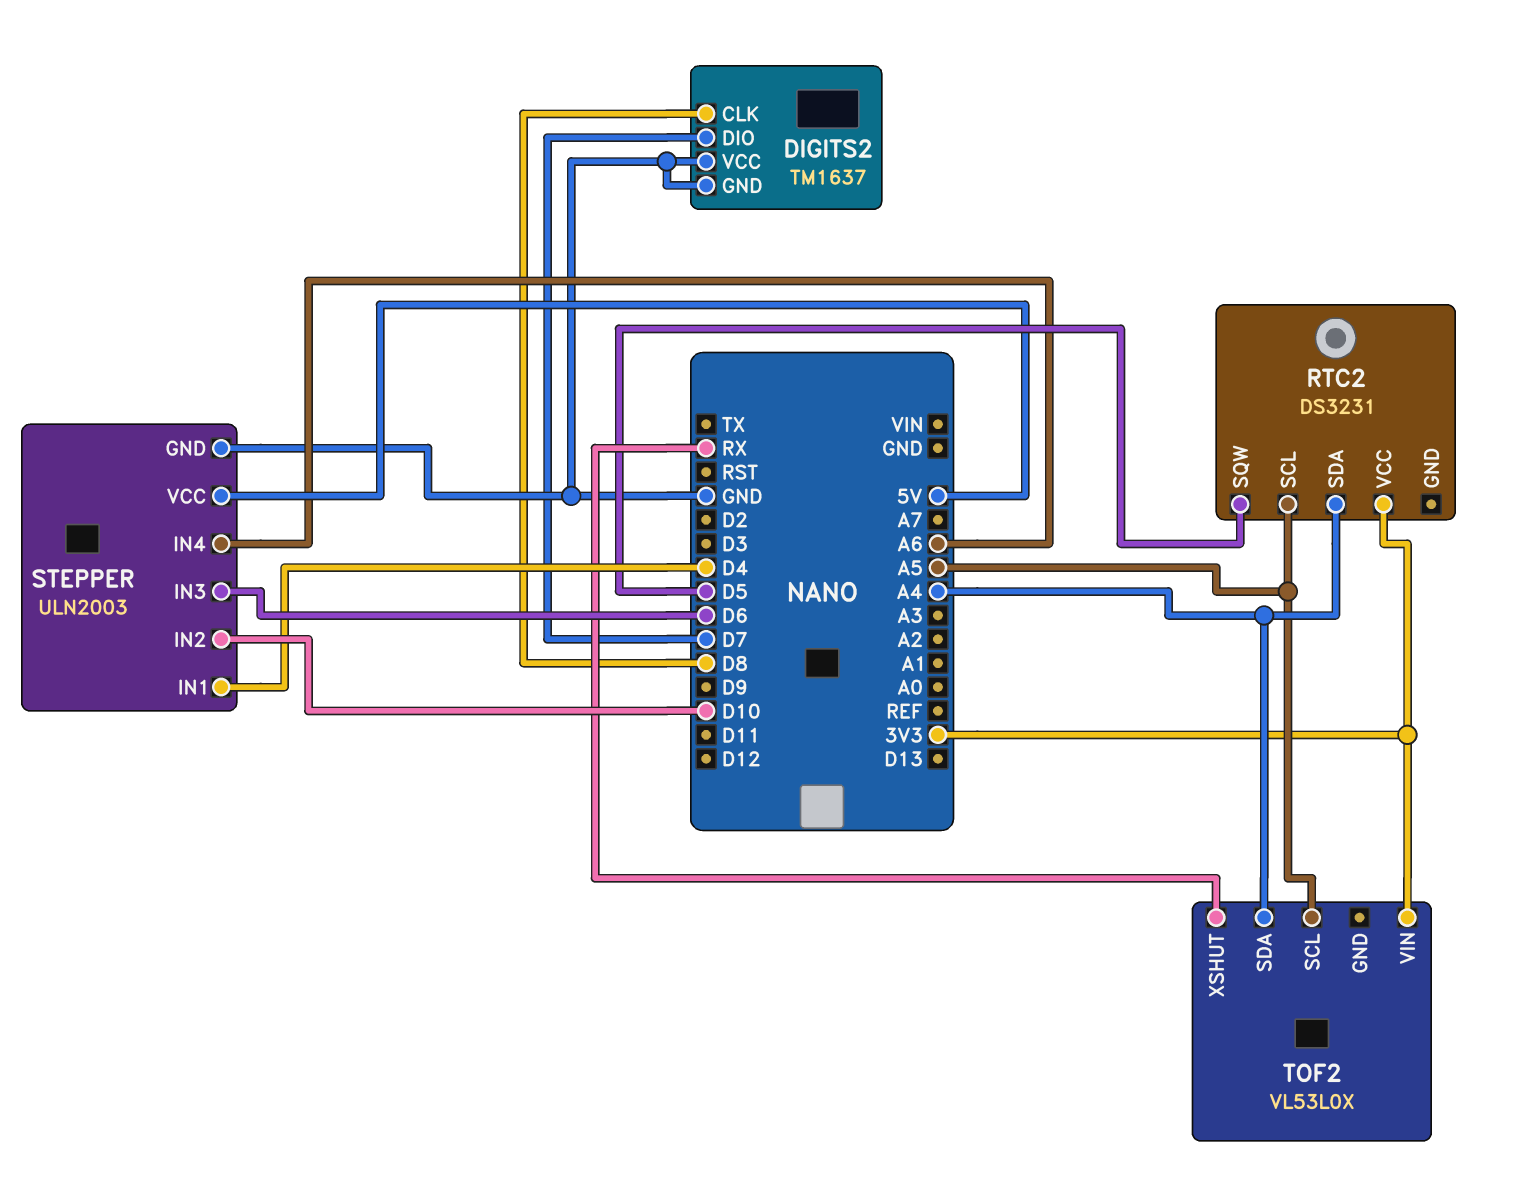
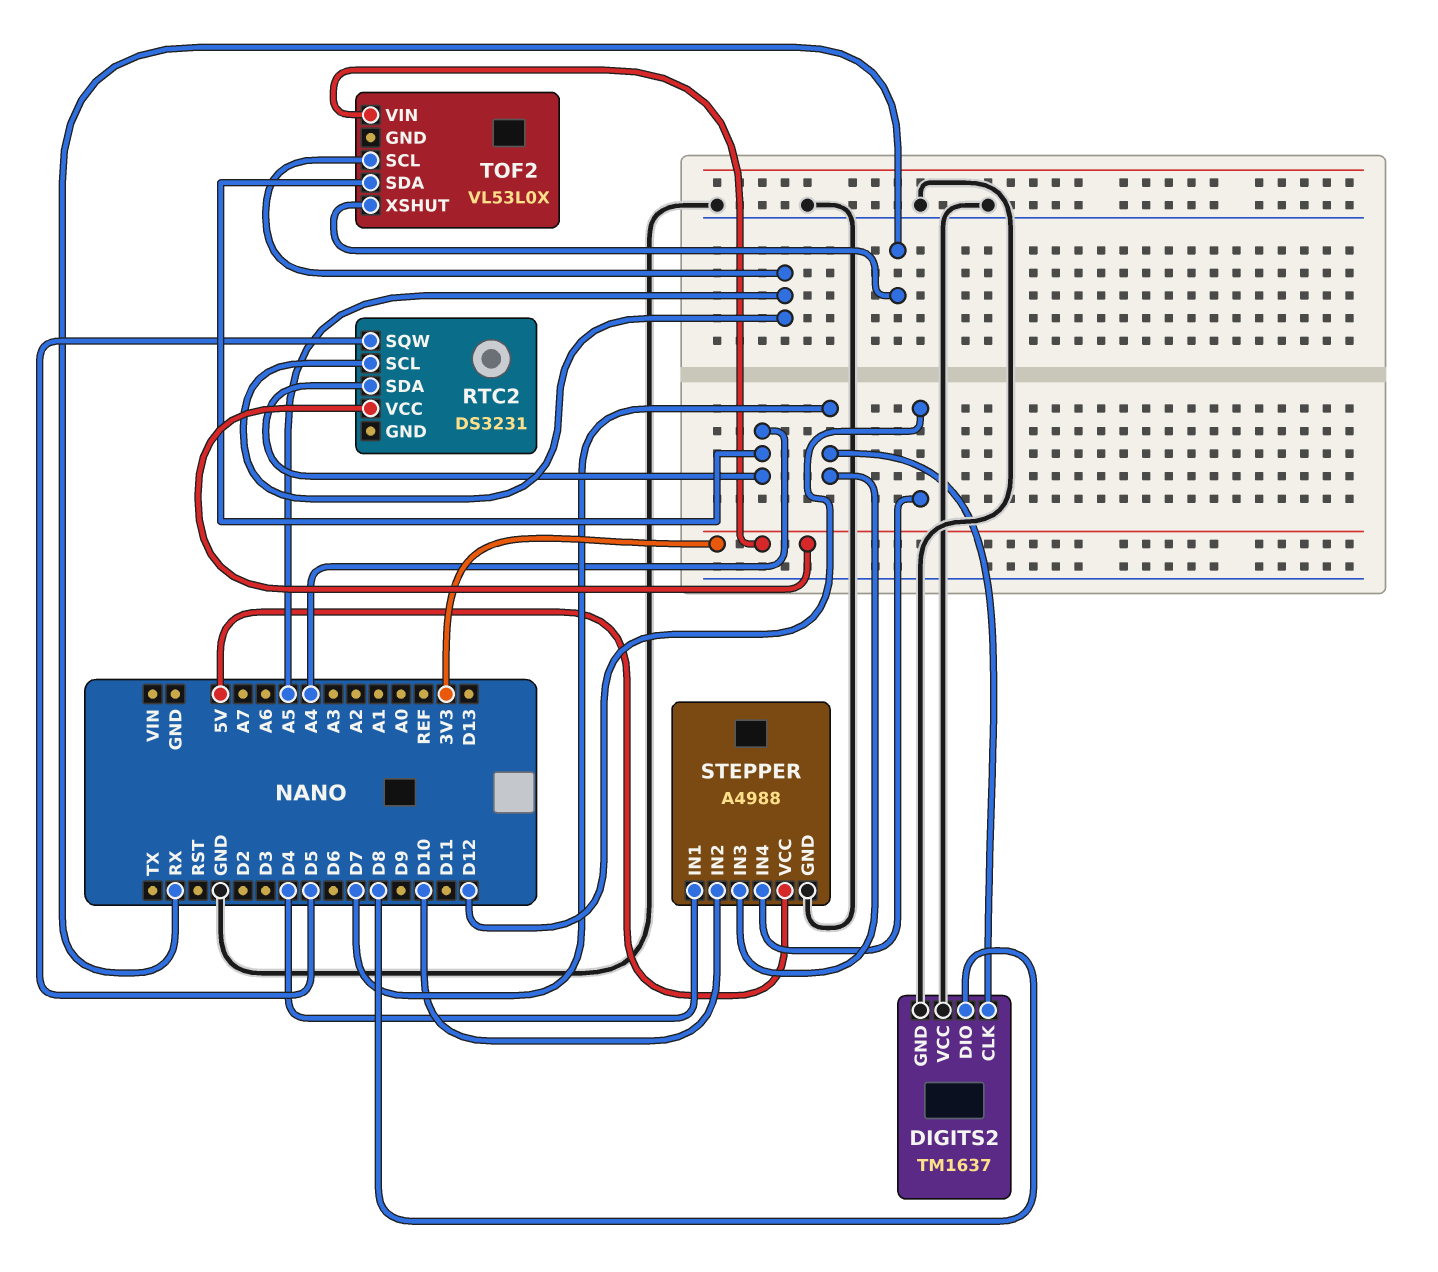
DIGITS2 pin CLK: D8 -> D7
DIGITS2 pin DIO: D7 -> D8
STEPPER: ULN2003 -> A4988
STEPPER pin IN3: D6 -> D7
STEPPER pin IN4: A6 -> D12

